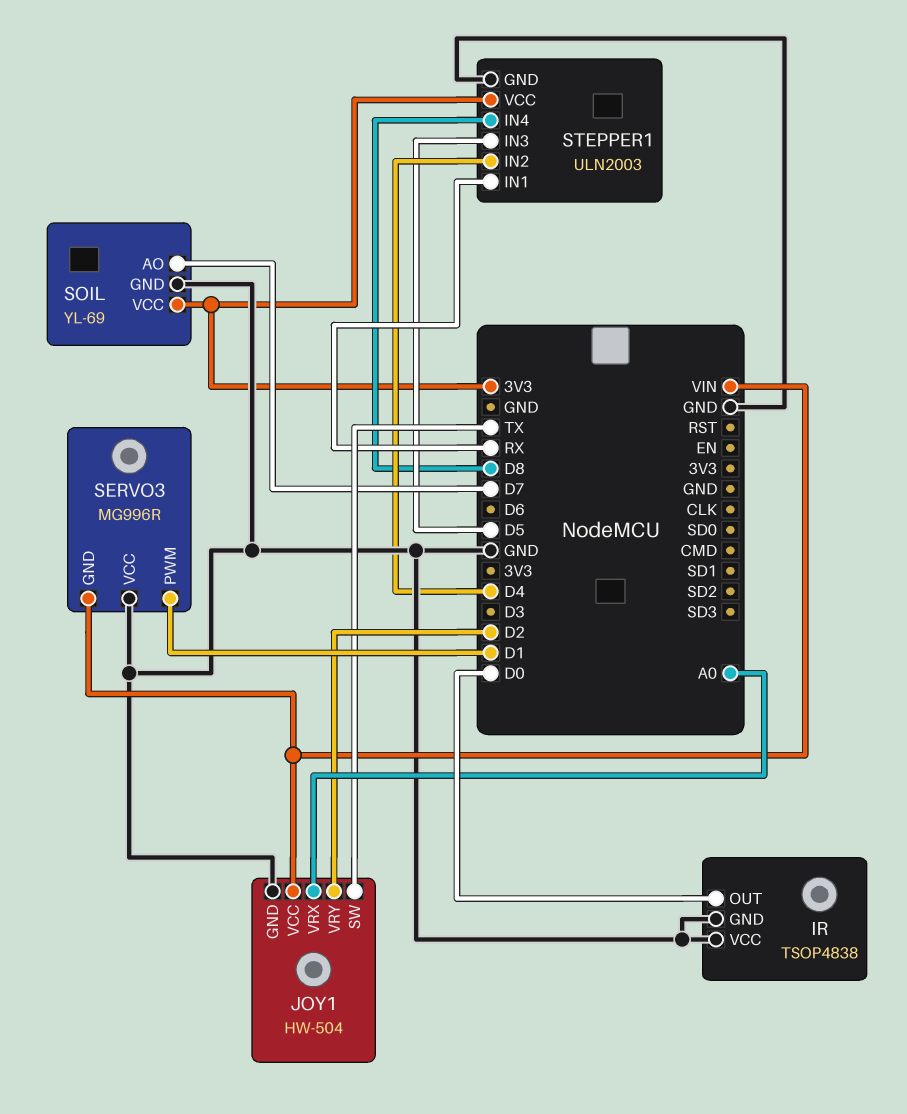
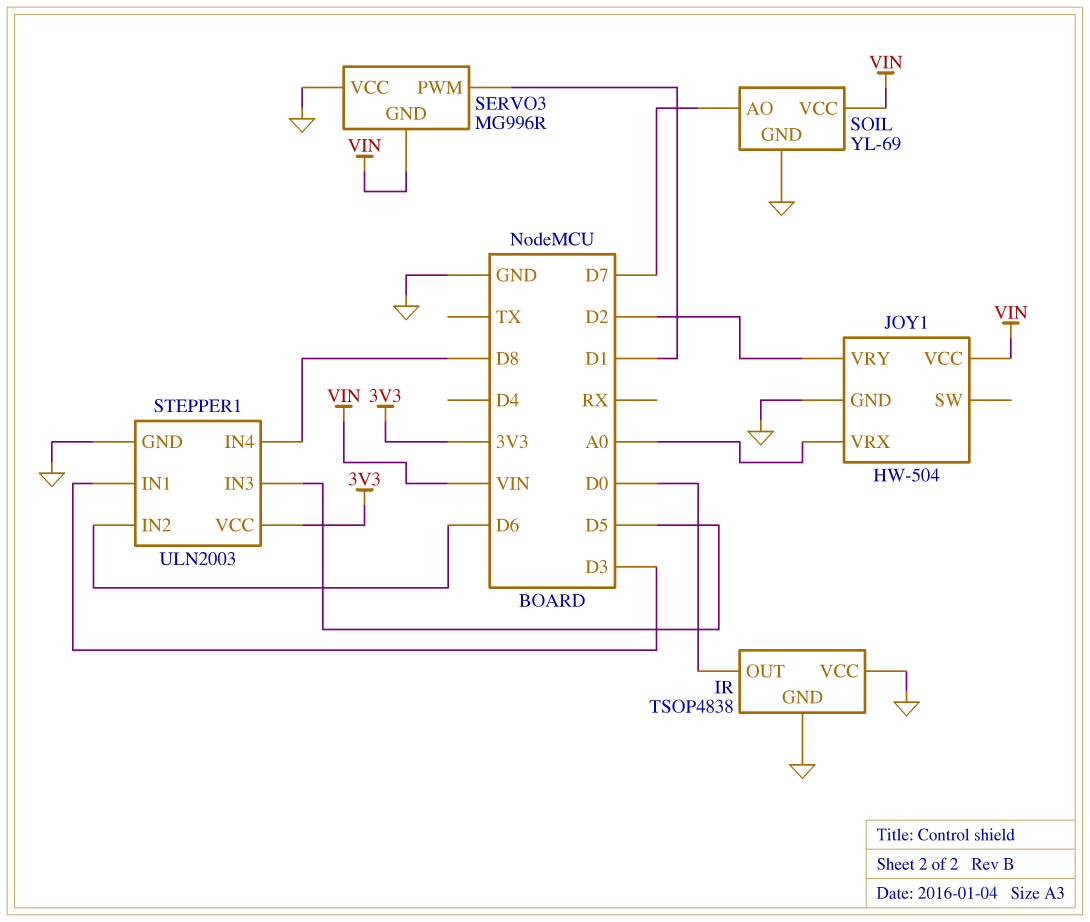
JOY1 pin SW: TX -> none
SOIL pin VCC: 3V3 -> VIN
STEPPER1 pin IN1: RX -> D3
STEPPER1 pin IN2: D4 -> D6

